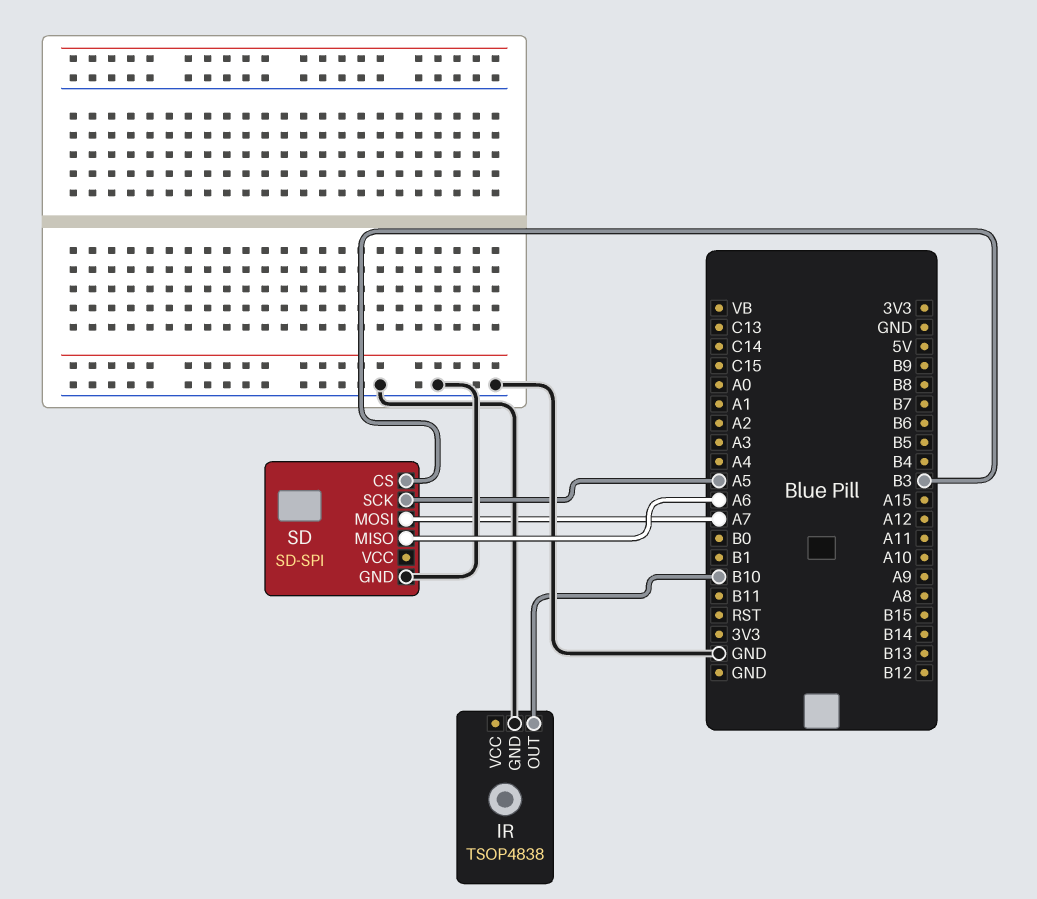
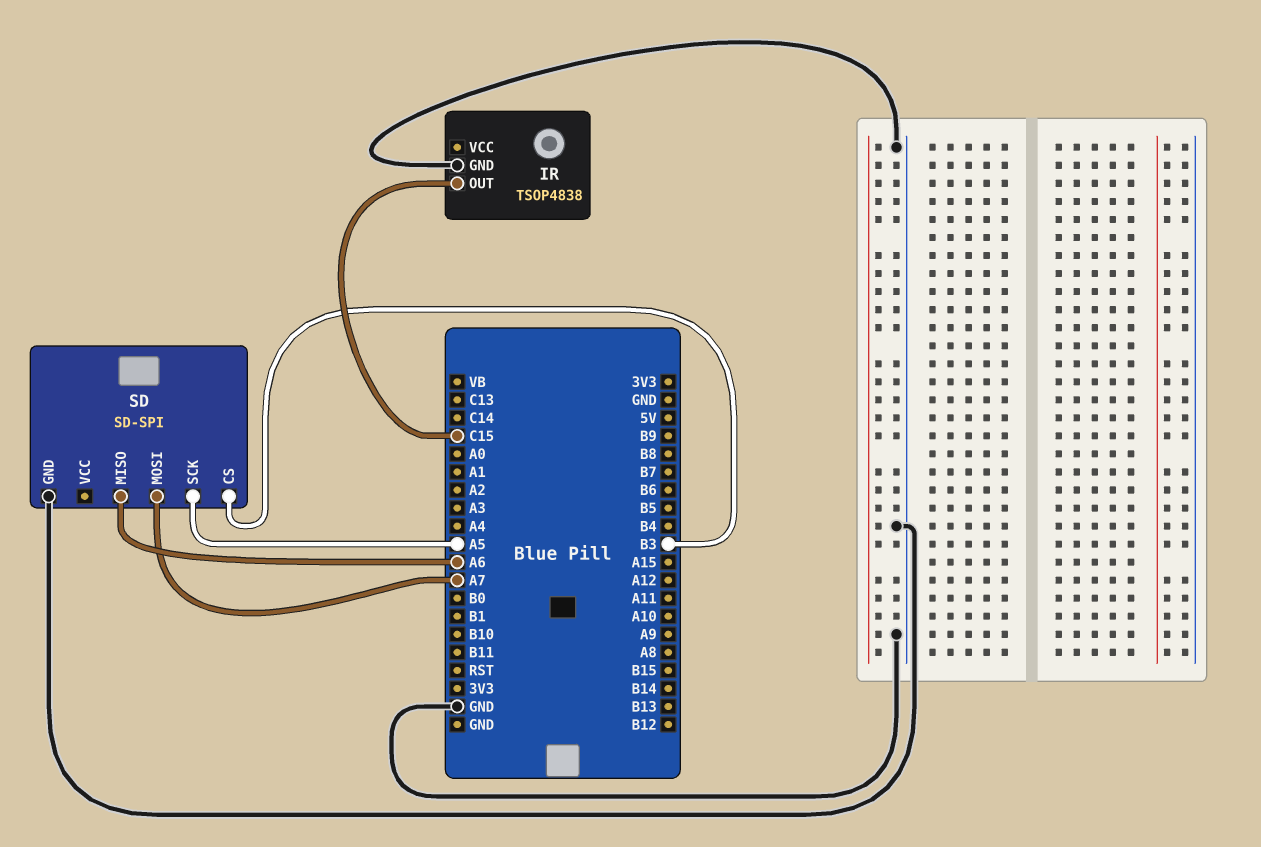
IR pin OUT: B10 -> C15

